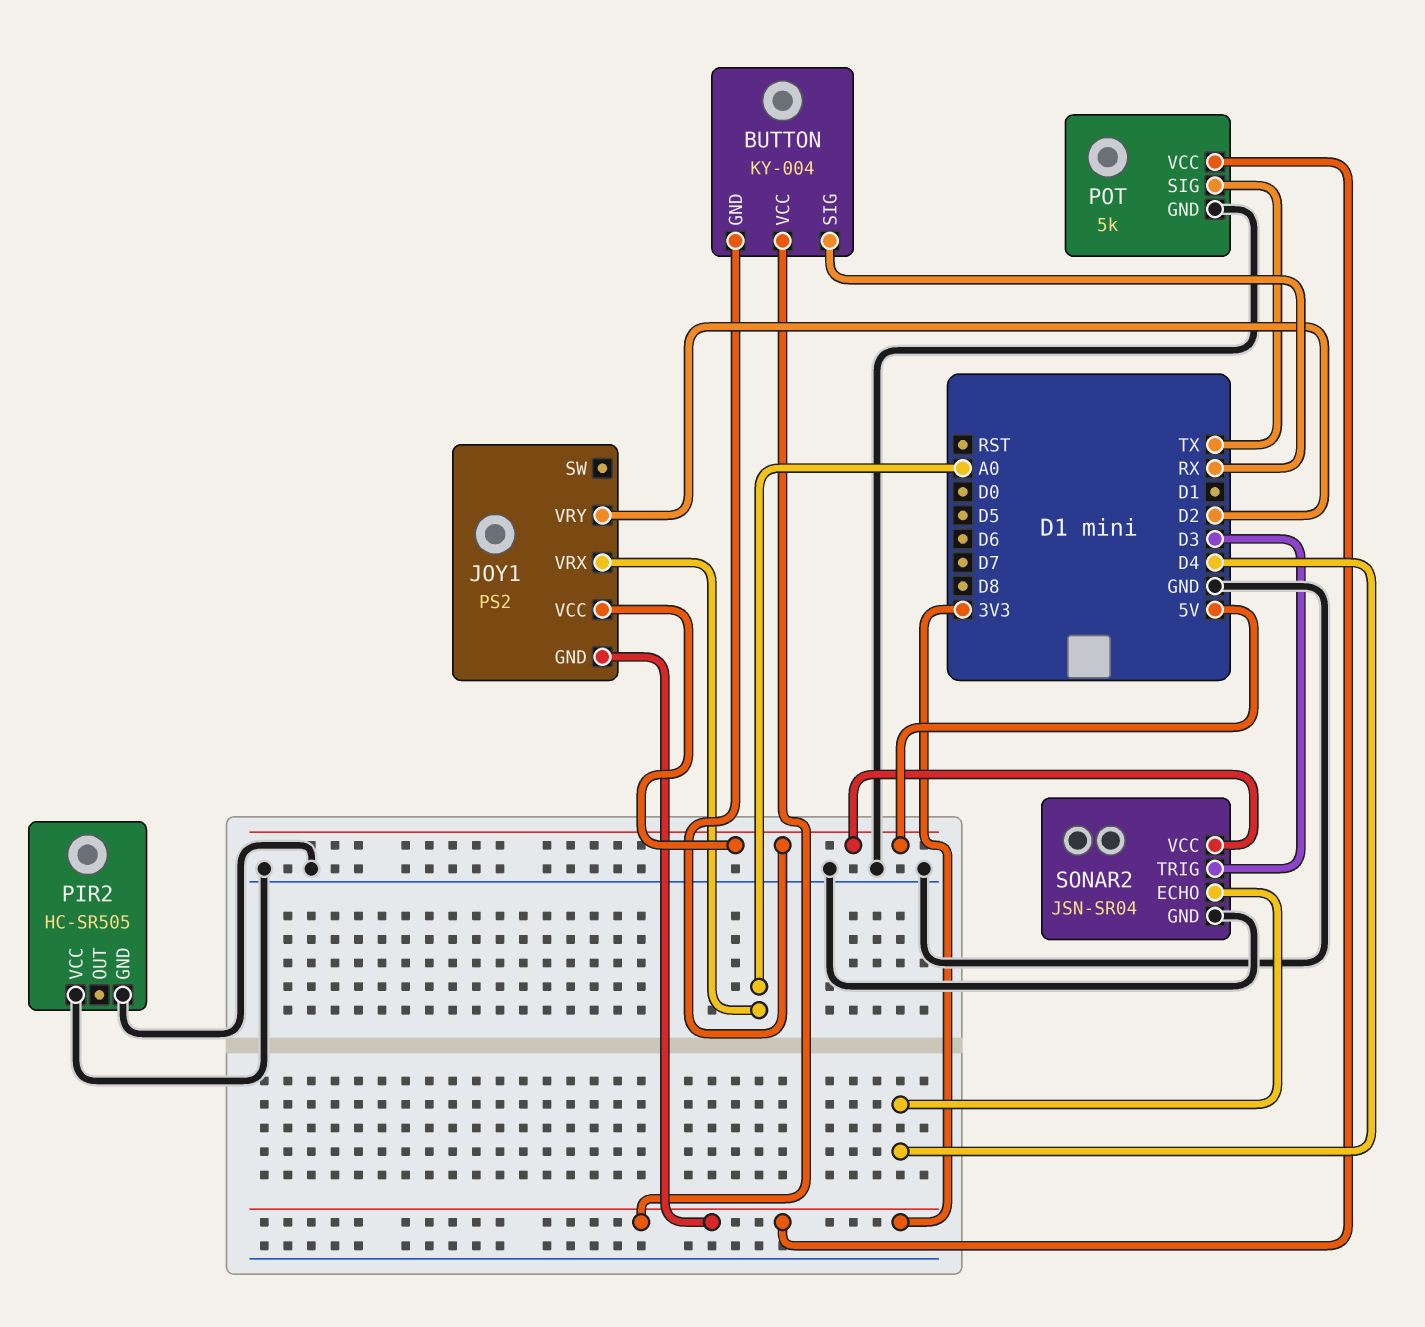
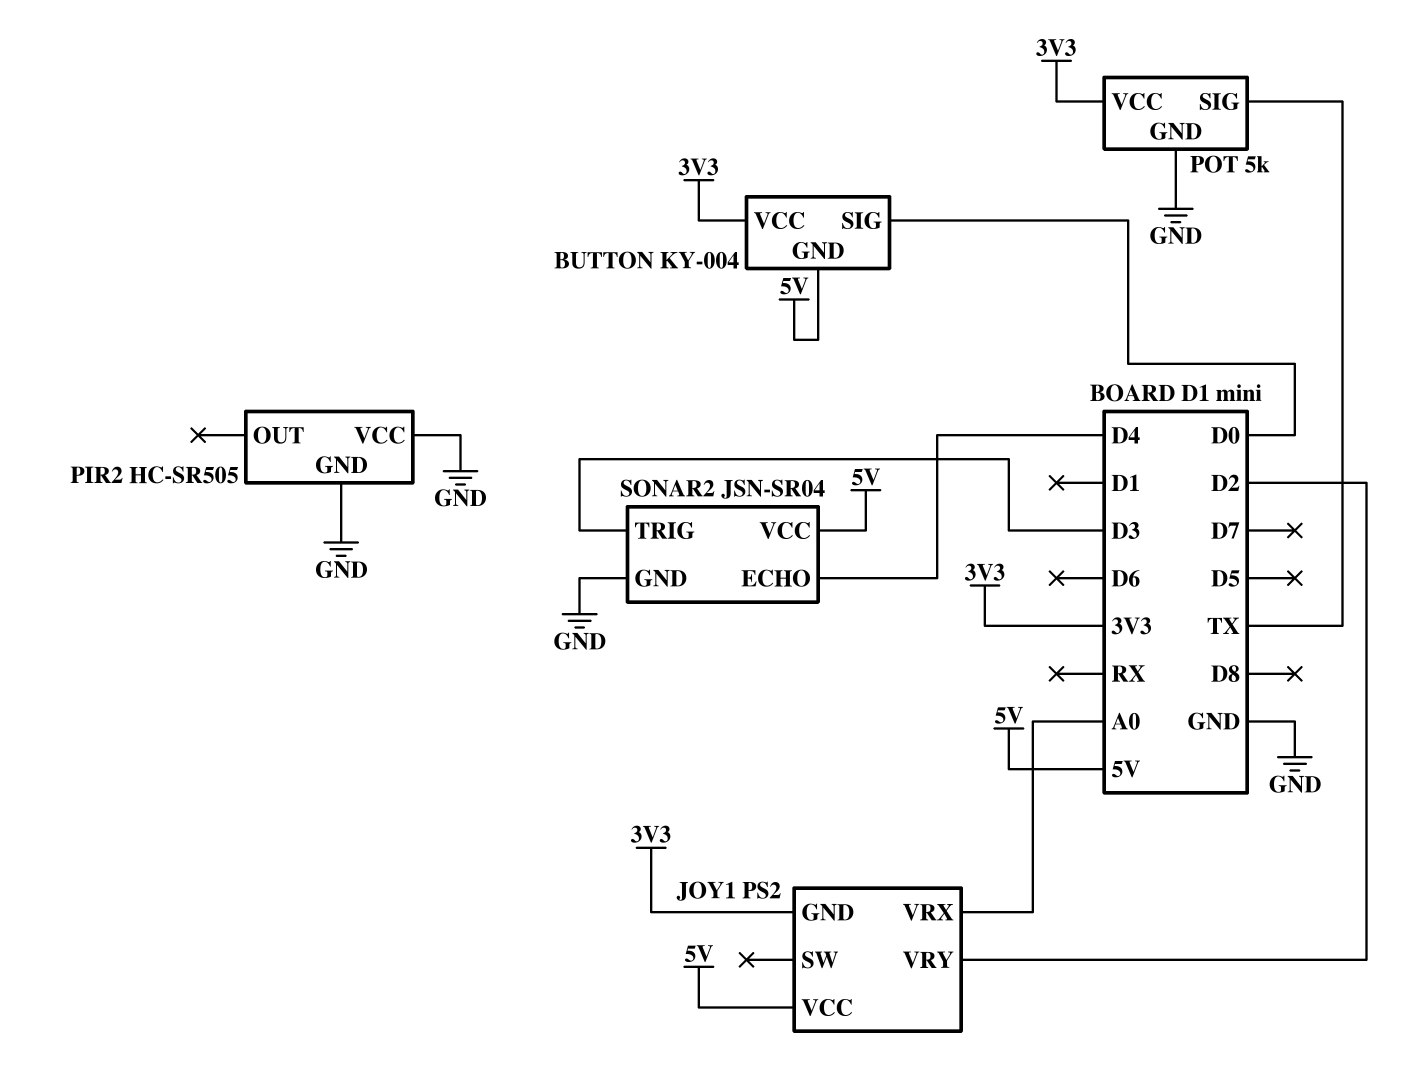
BUTTON pin SIG: RX -> D0

